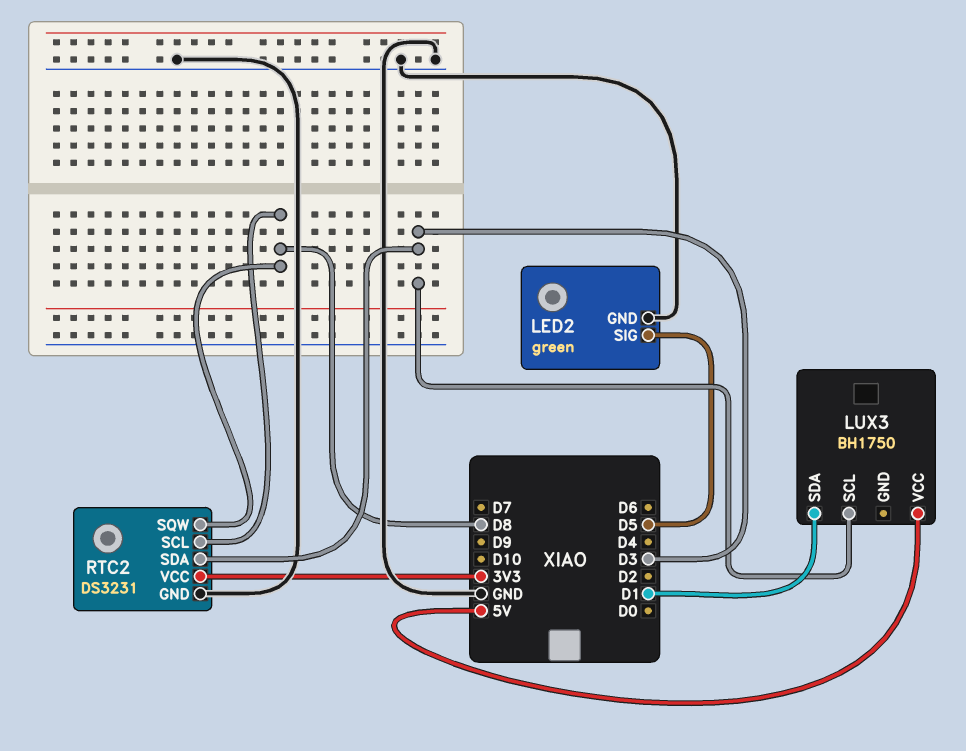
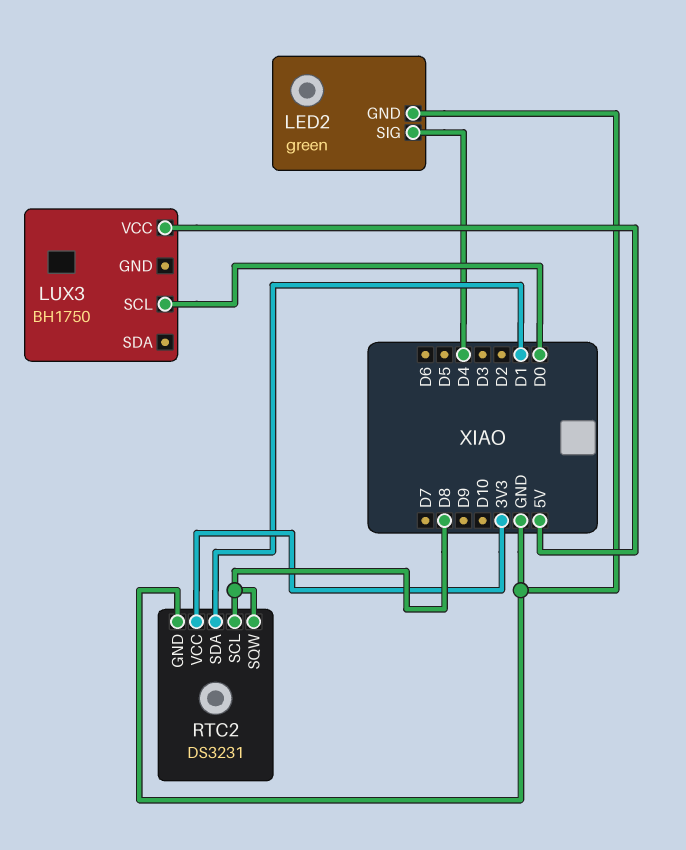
LED2 pin SIG: D5 -> D4
LUX3 pin SCL: D3 -> D0
LUX3 pin SDA: D1 -> none
RTC2 pin SDA: D3 -> D1

